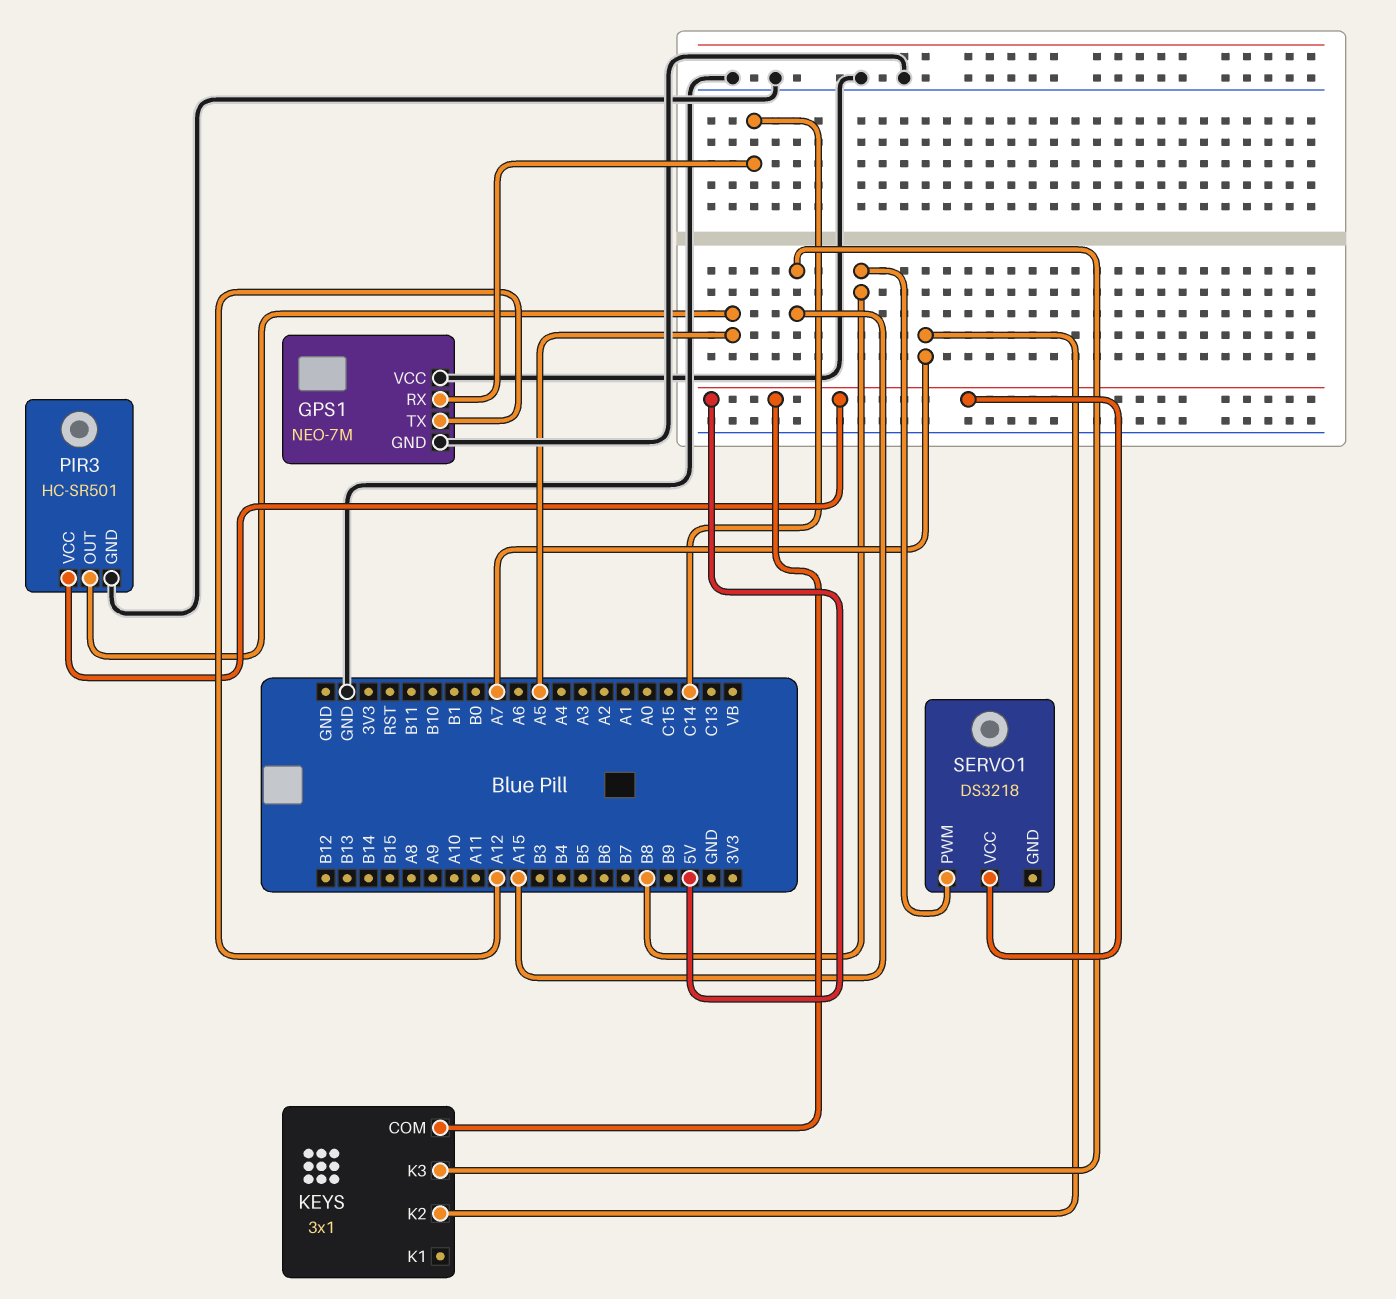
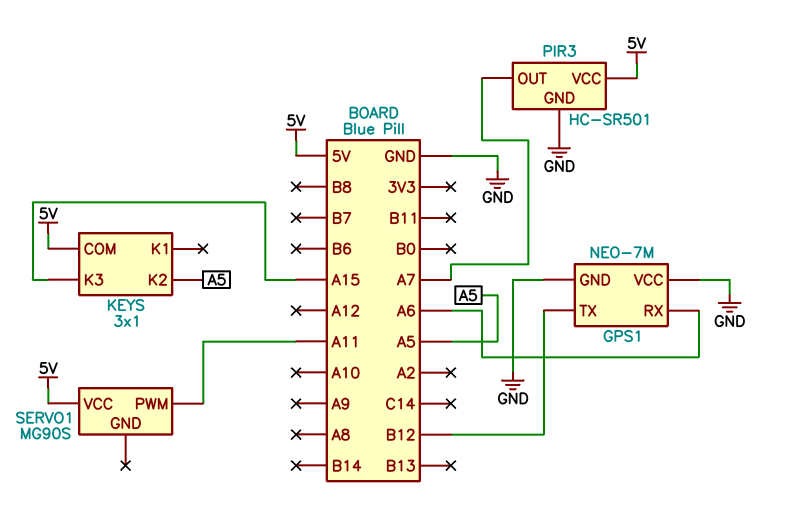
GPS1 pin RX: C14 -> A6
GPS1 pin TX: A12 -> B12
KEYS pin K2: A7 -> A5
PIR3 pin OUT: A5 -> A7
SERVO1: DS3218 -> MG90S
SERVO1 pin PWM: B8 -> A11

